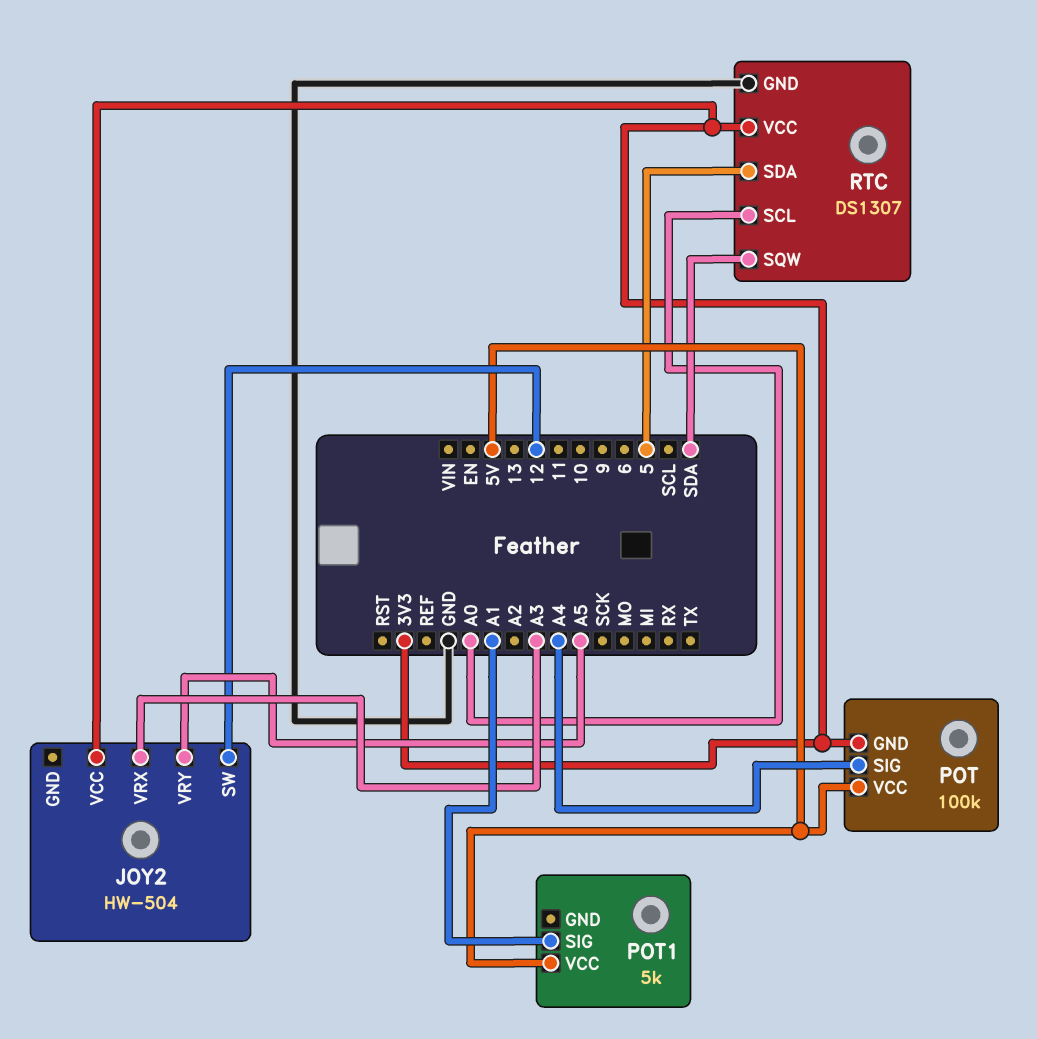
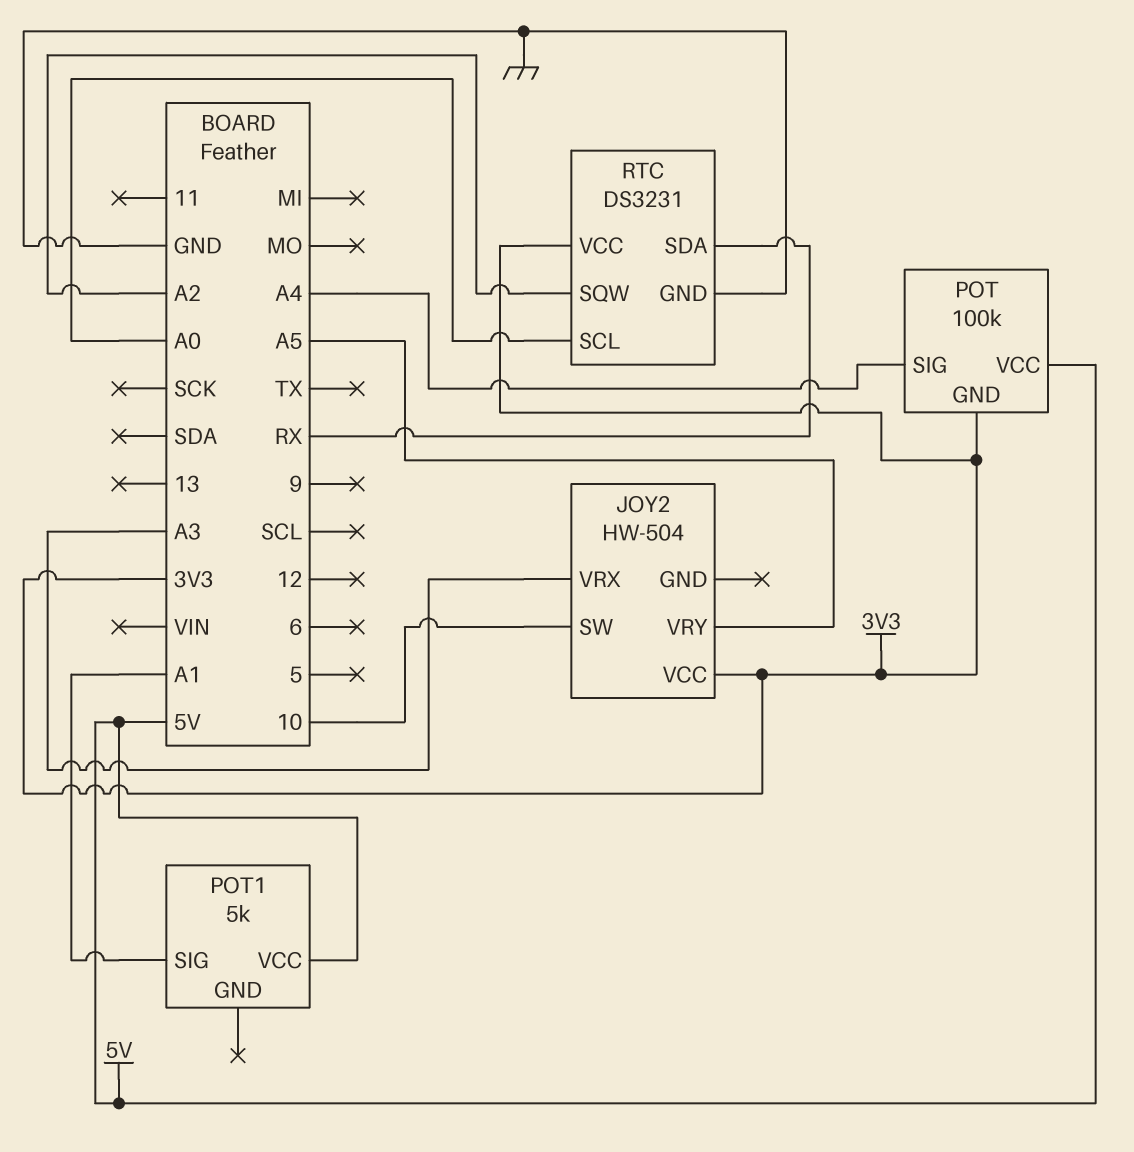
JOY2 pin SW: 12 -> 10
RTC: DS1307 -> DS3231
RTC pin SDA: 5 -> RX
RTC pin SQW: SDA -> A2

